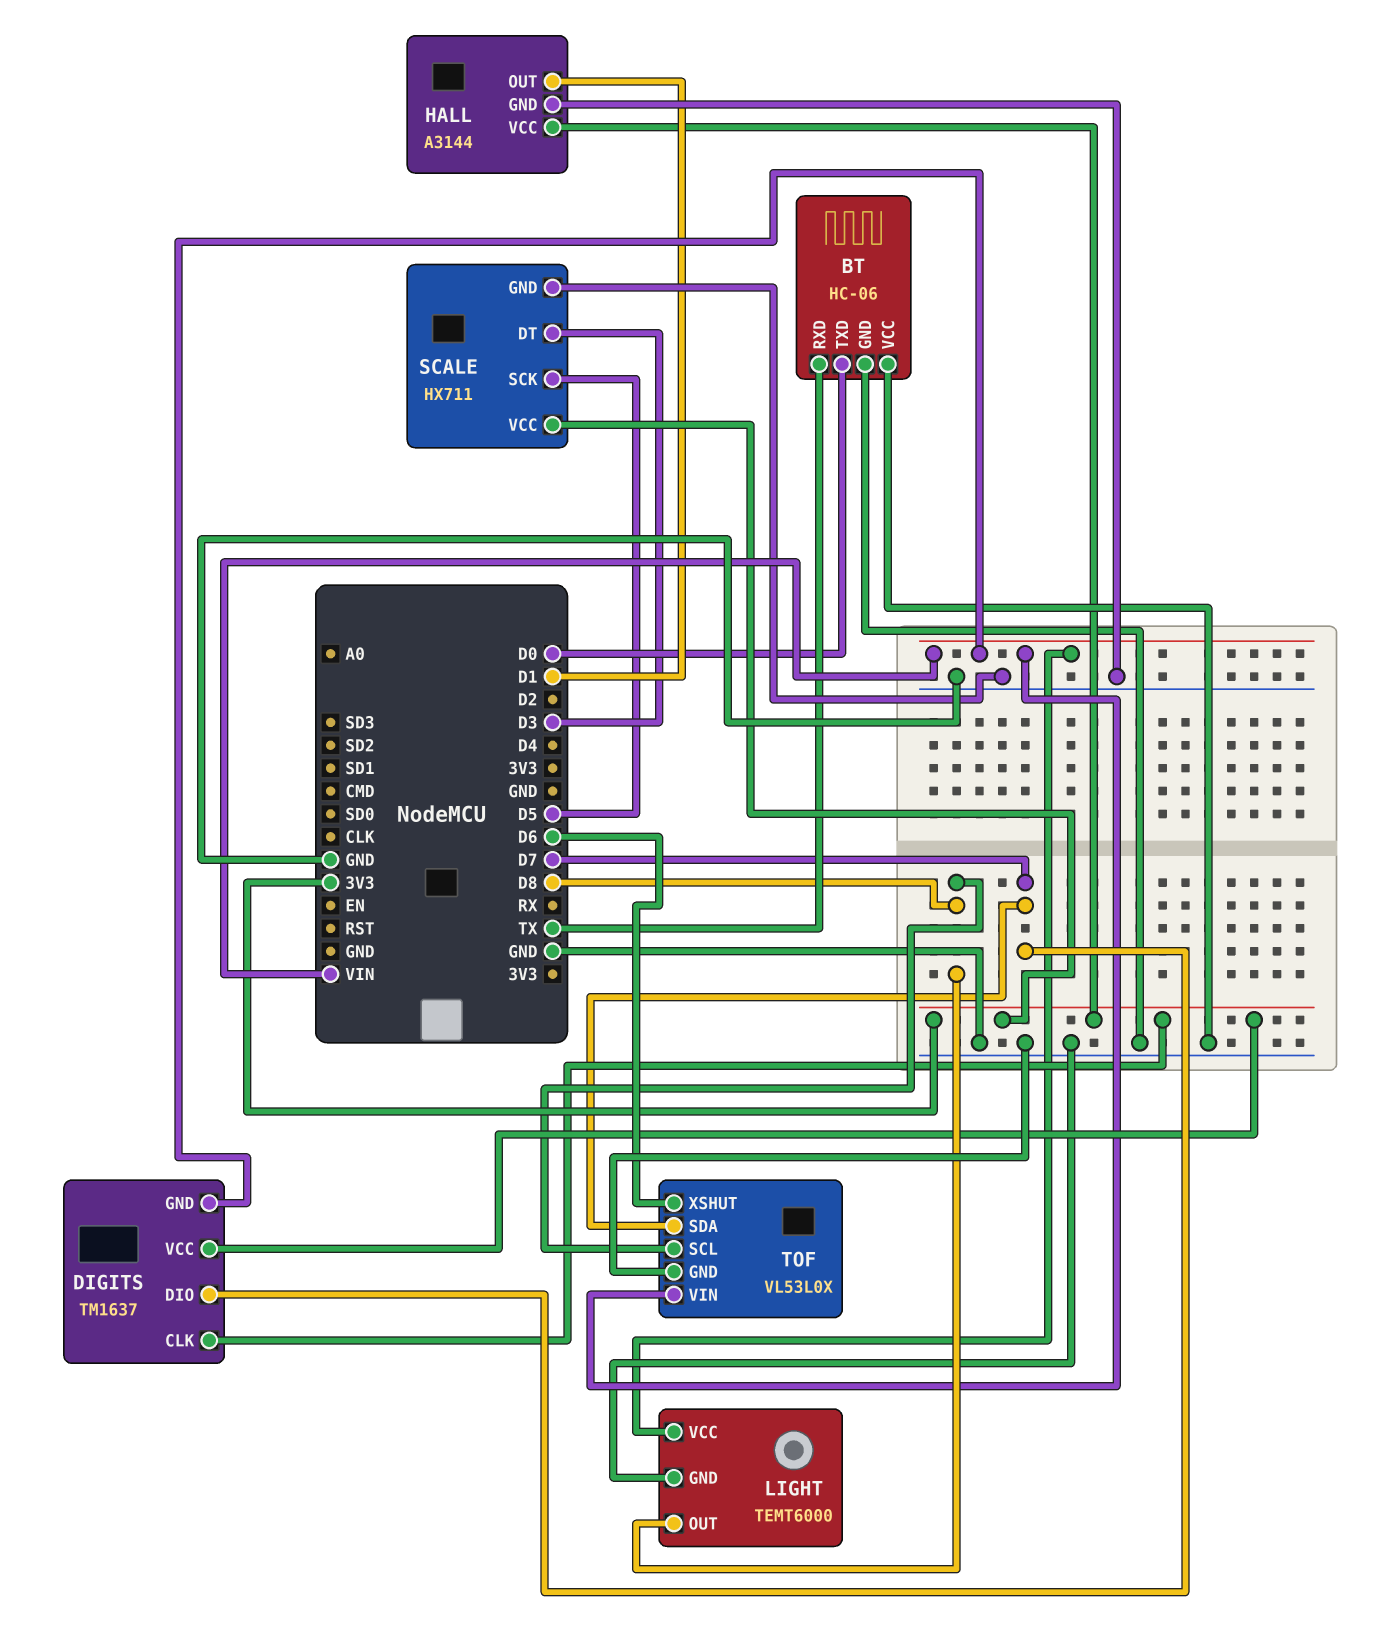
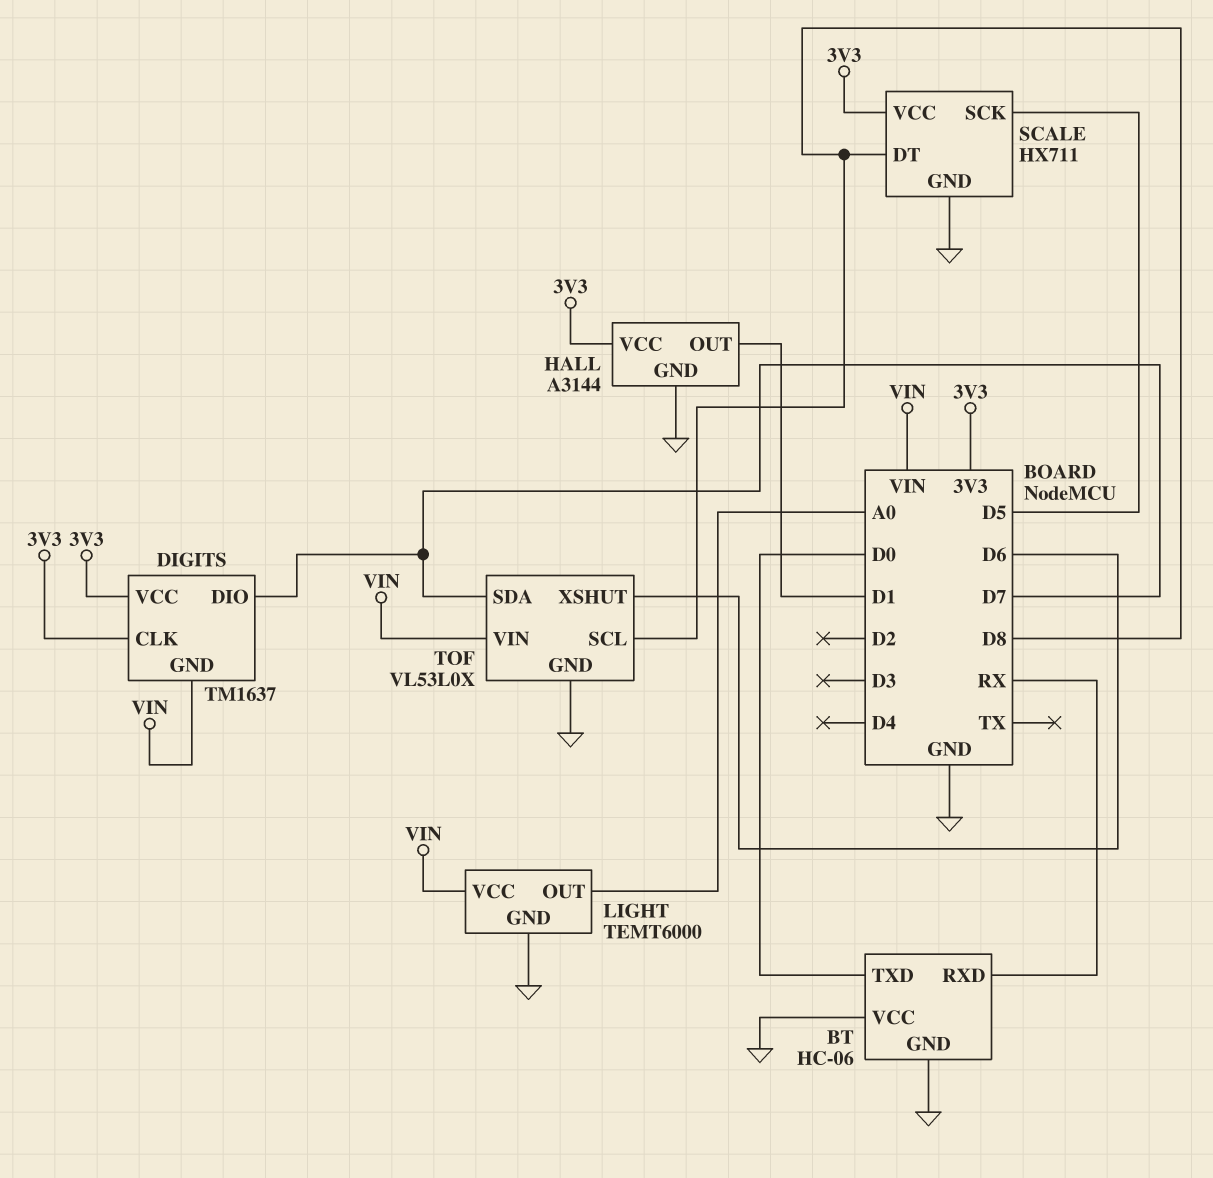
BT pin RXD: TX -> RX
LIGHT pin OUT: D8 -> A0
SCALE pin DT: D3 -> D8

